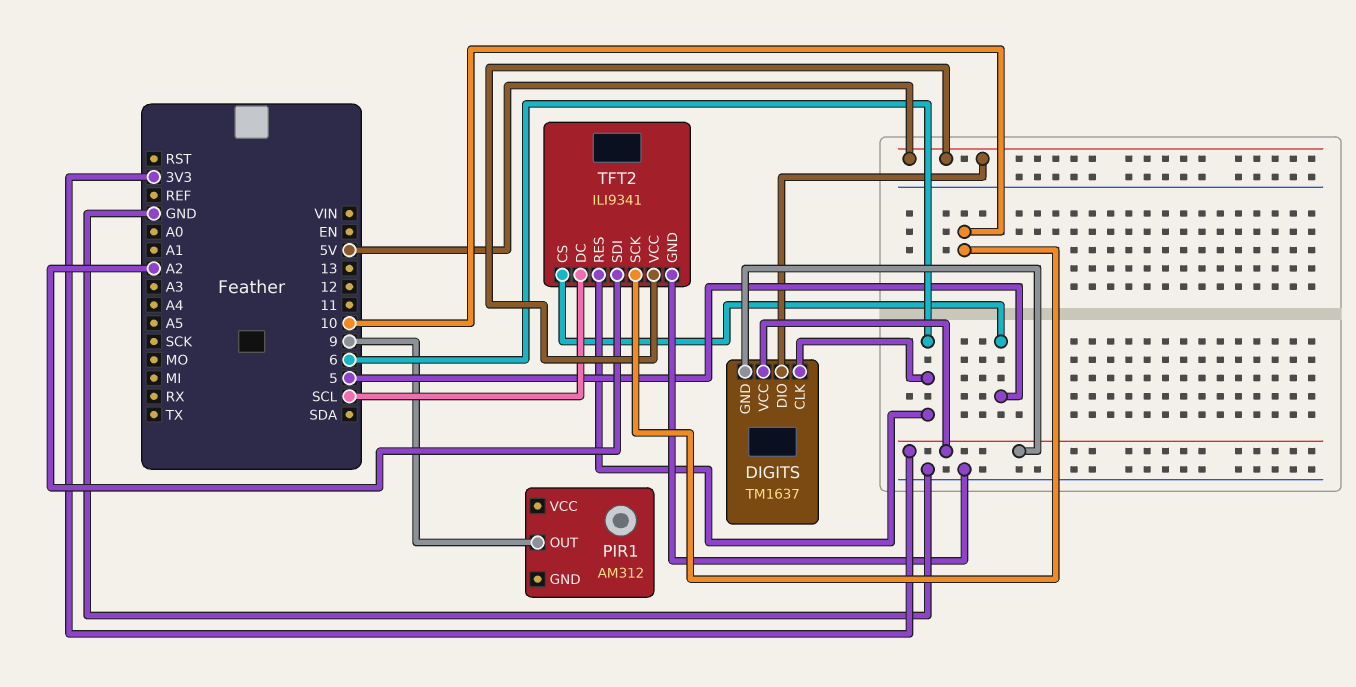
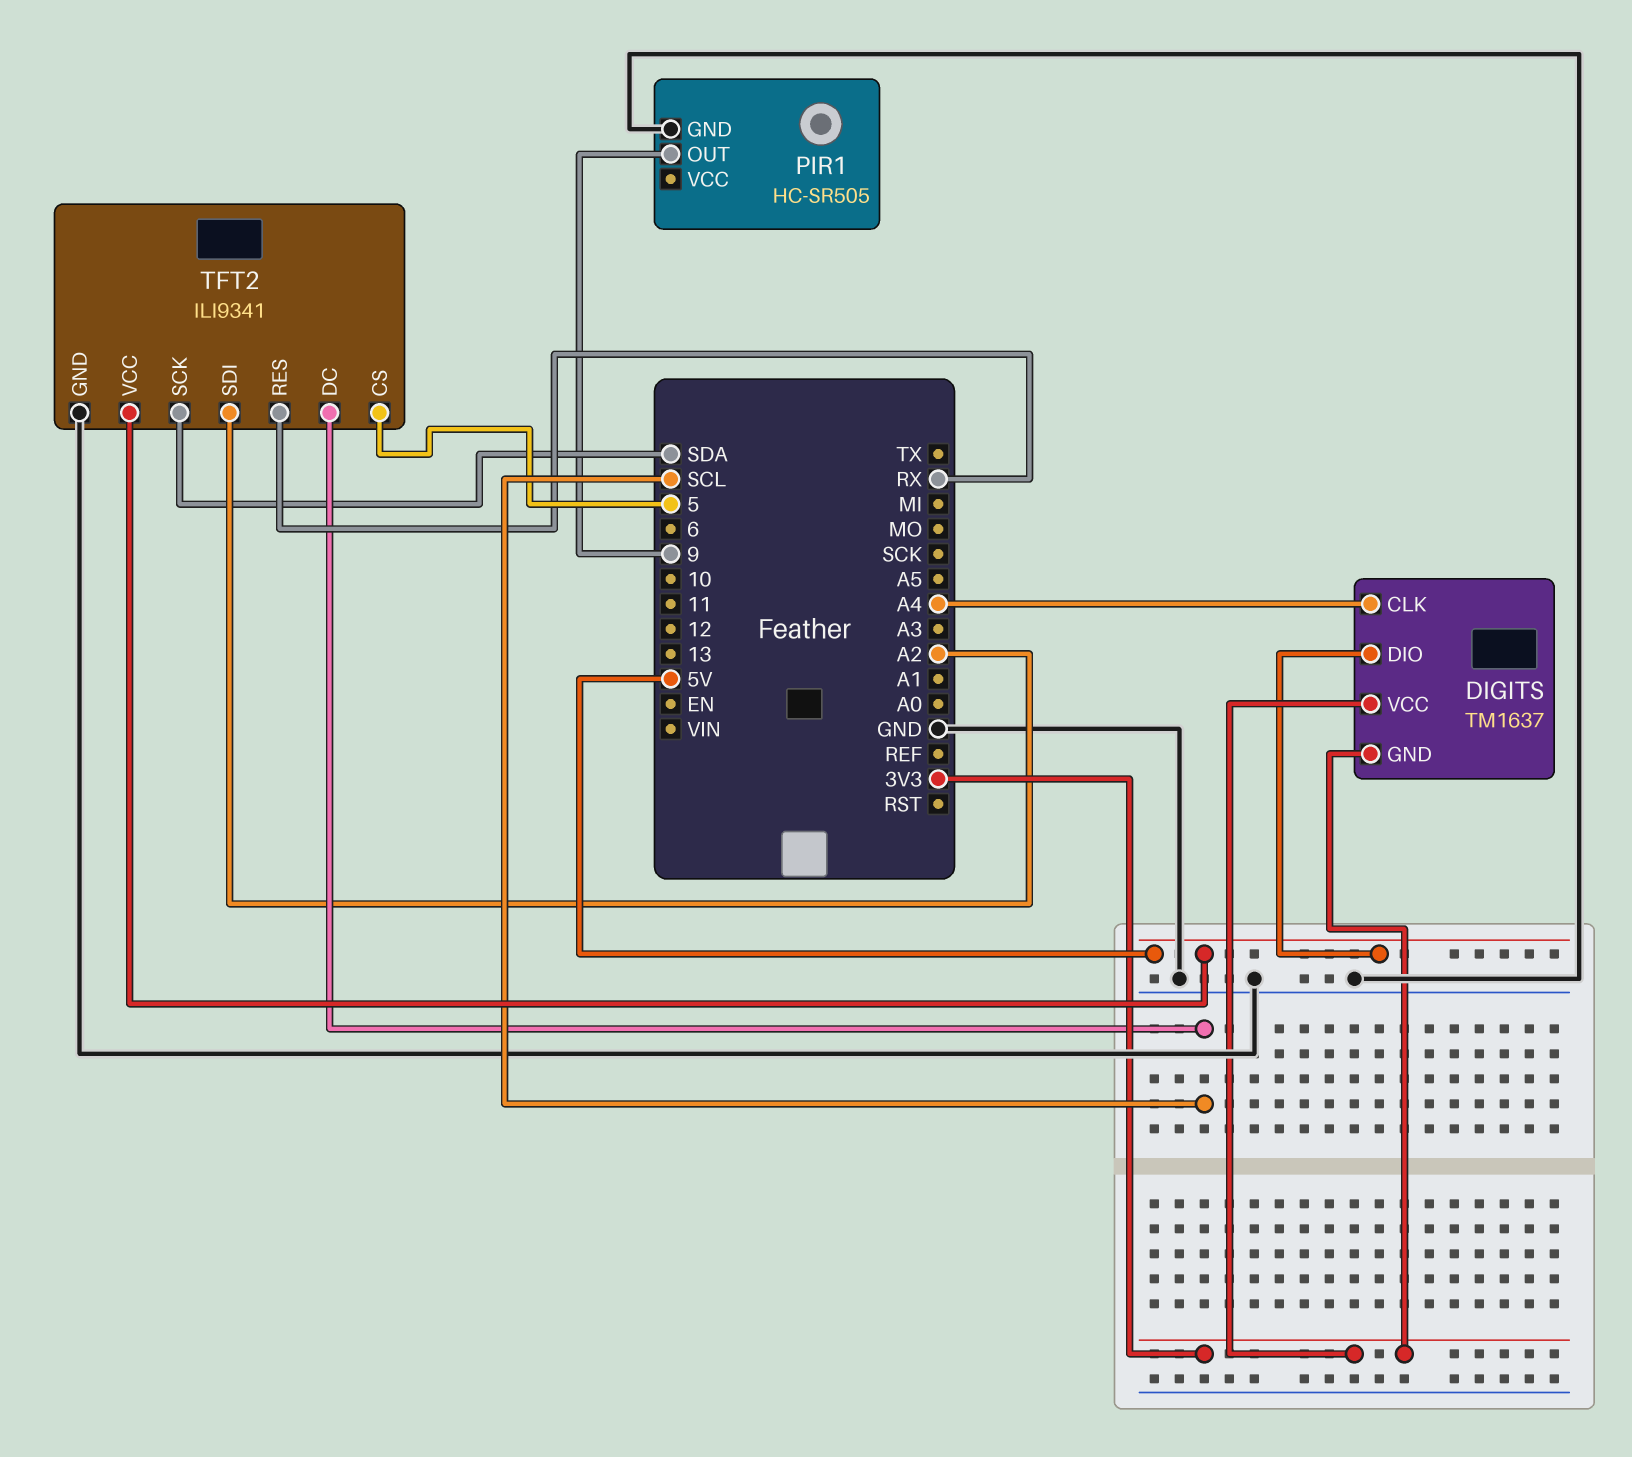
DIGITS pin CLK: 6 -> A4
PIR1: AM312 -> HC-SR505
PIR1 pin GND: none -> GND
TFT2 pin RES: 6 -> RX
TFT2 pin SCK: 10 -> SDA

